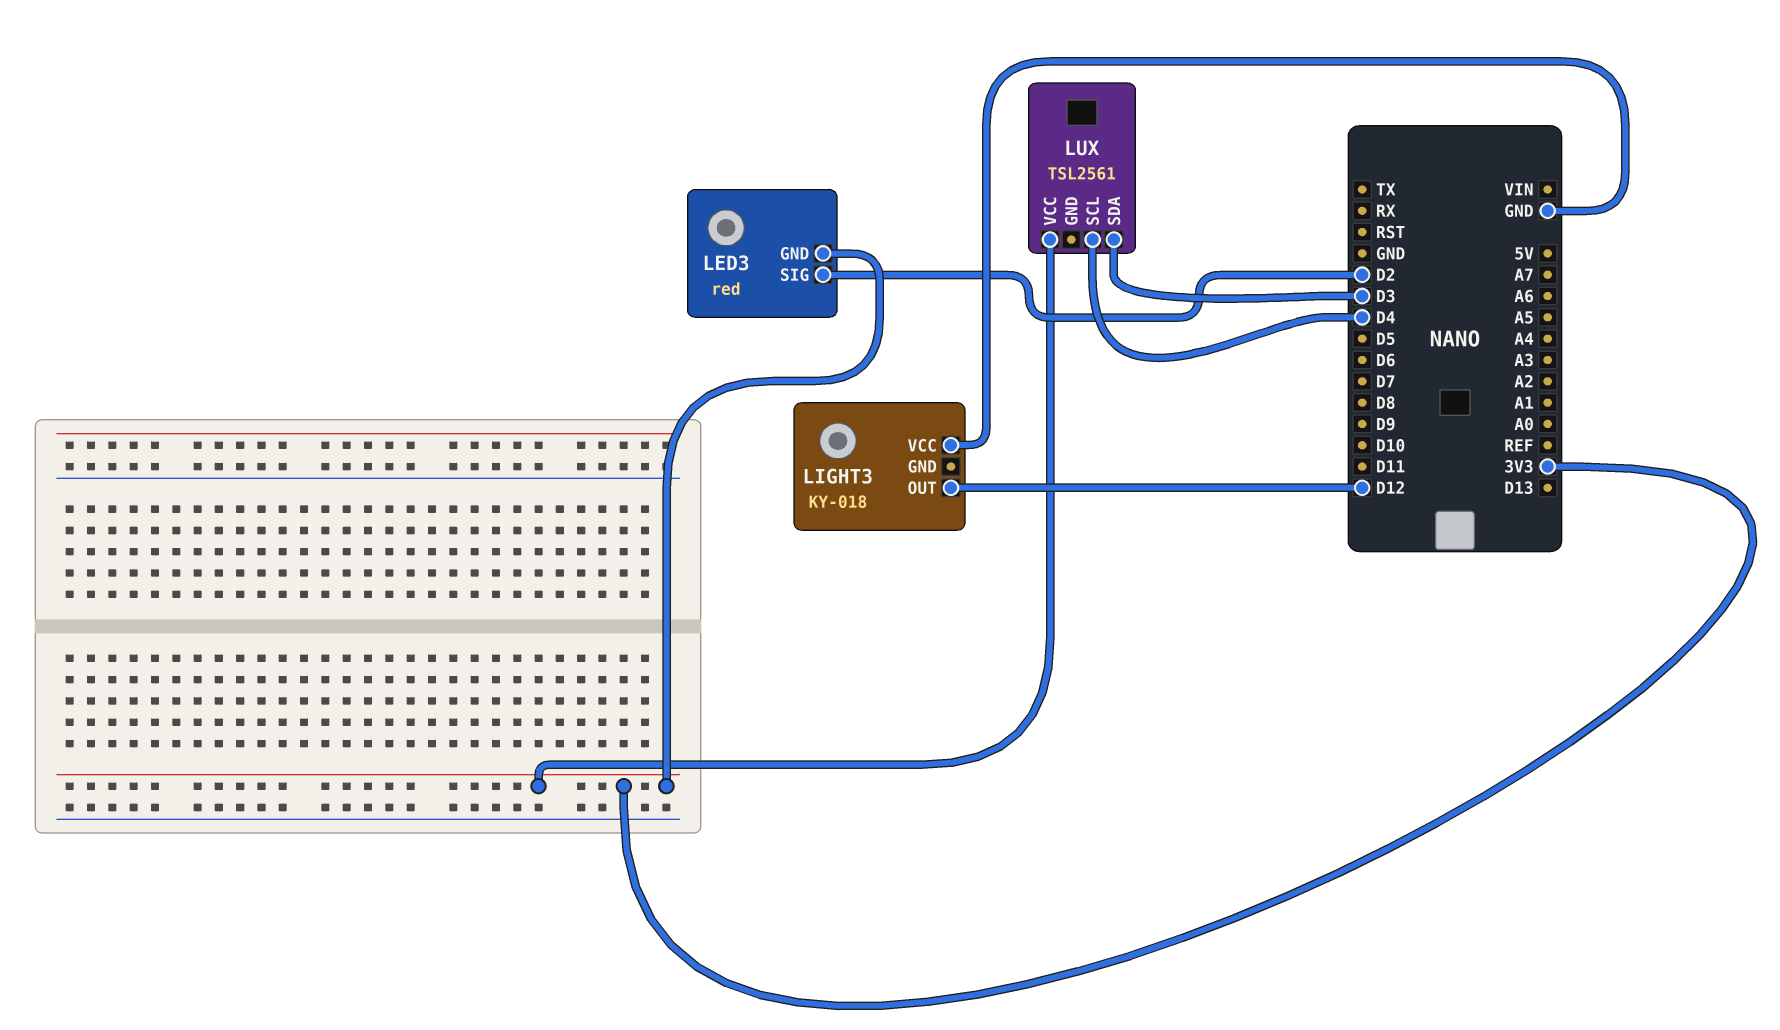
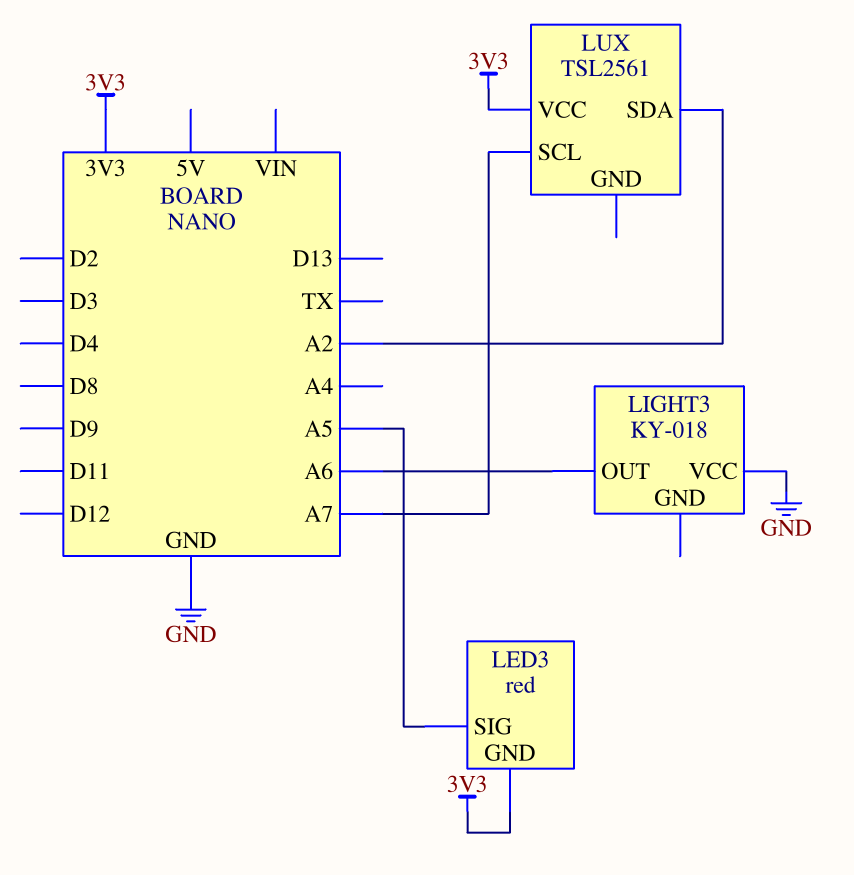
LED3 pin SIG: D2 -> A5
LIGHT3 pin OUT: D12 -> A6
LUX pin SCL: D4 -> A7
LUX pin SDA: D3 -> A2

